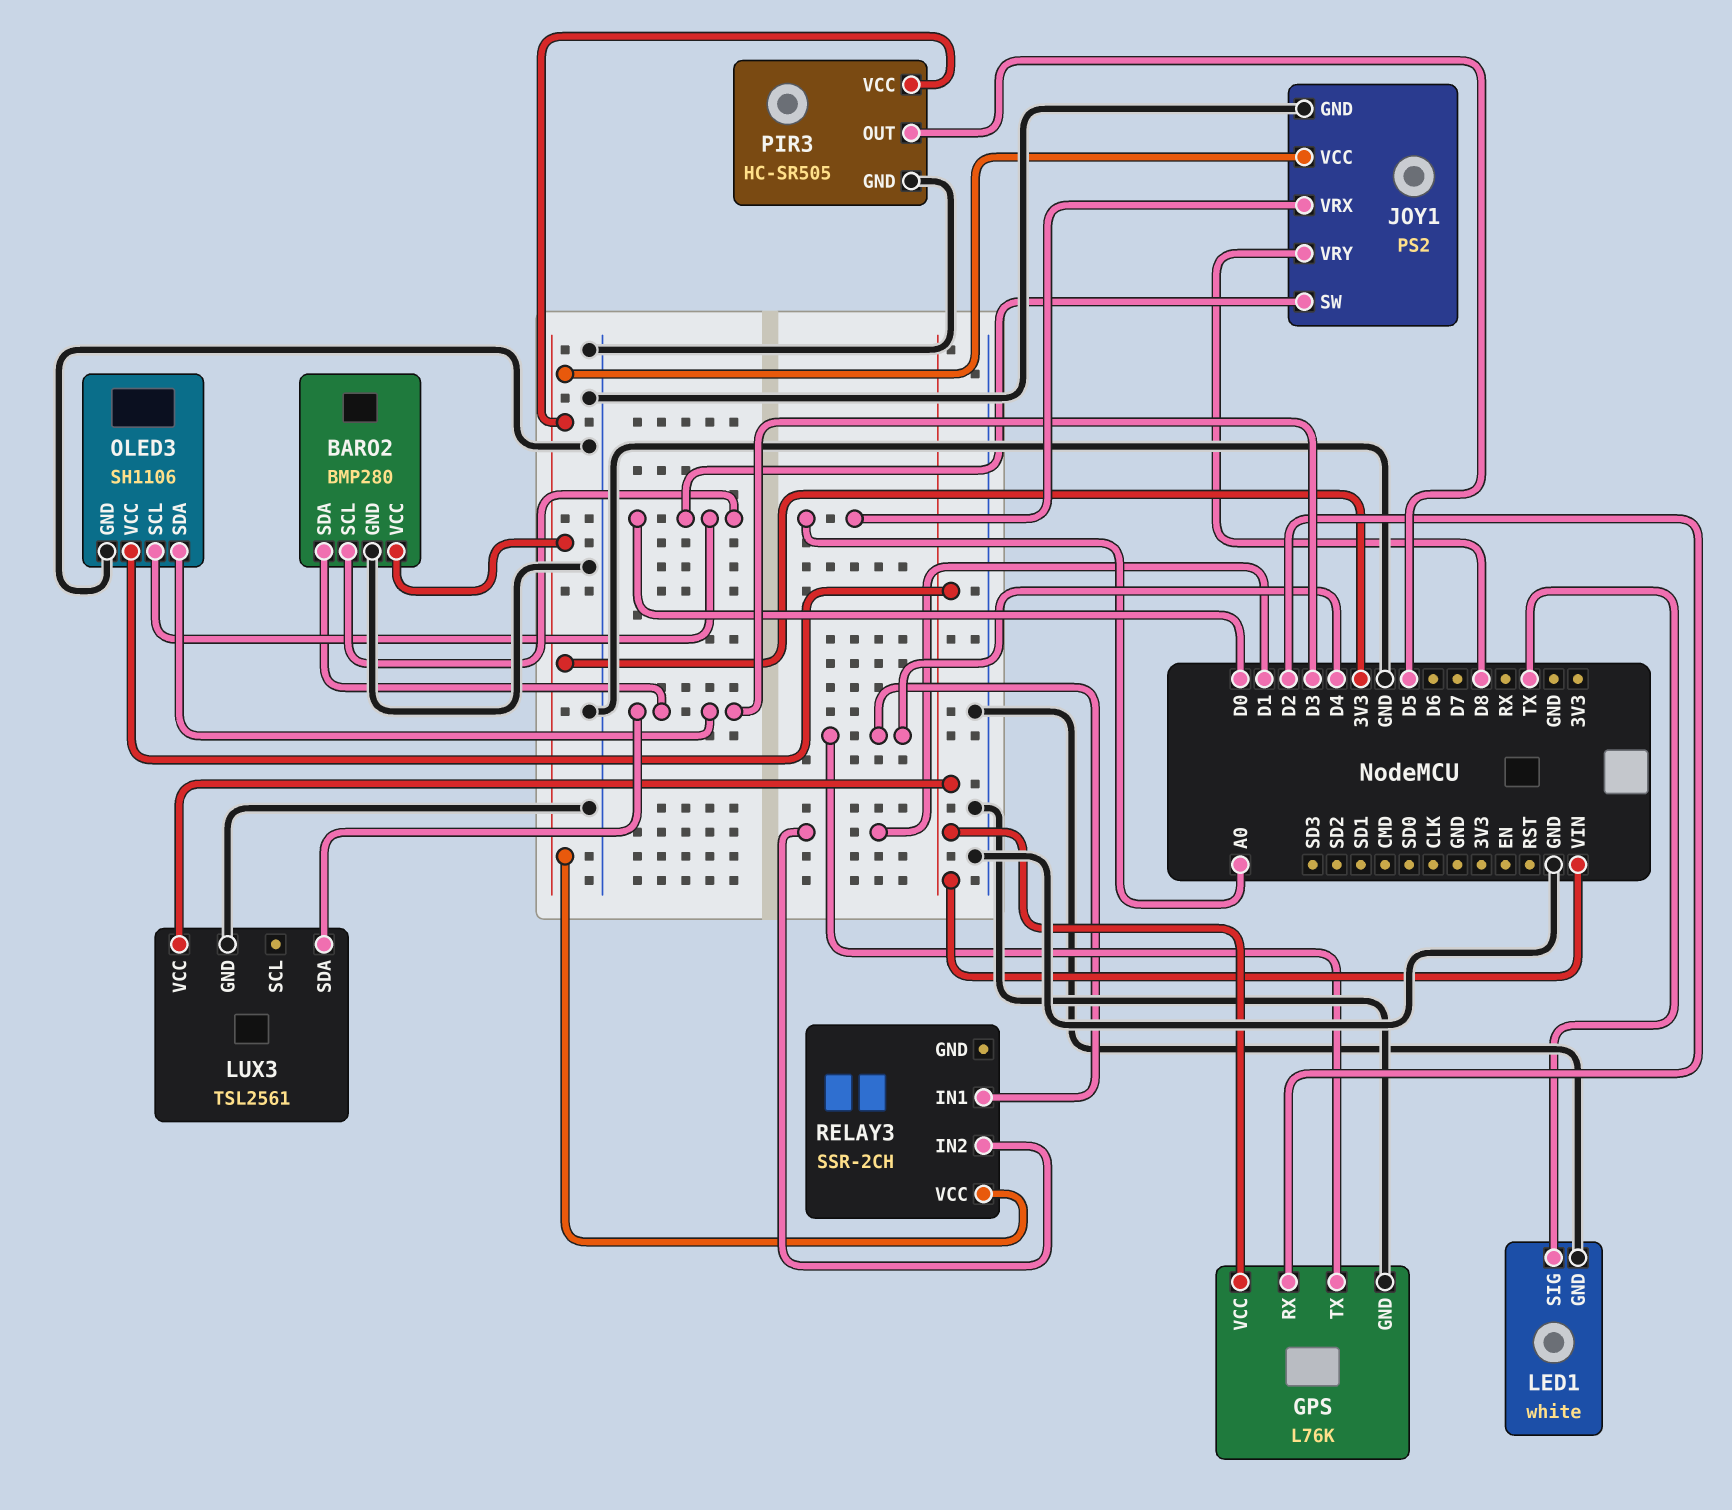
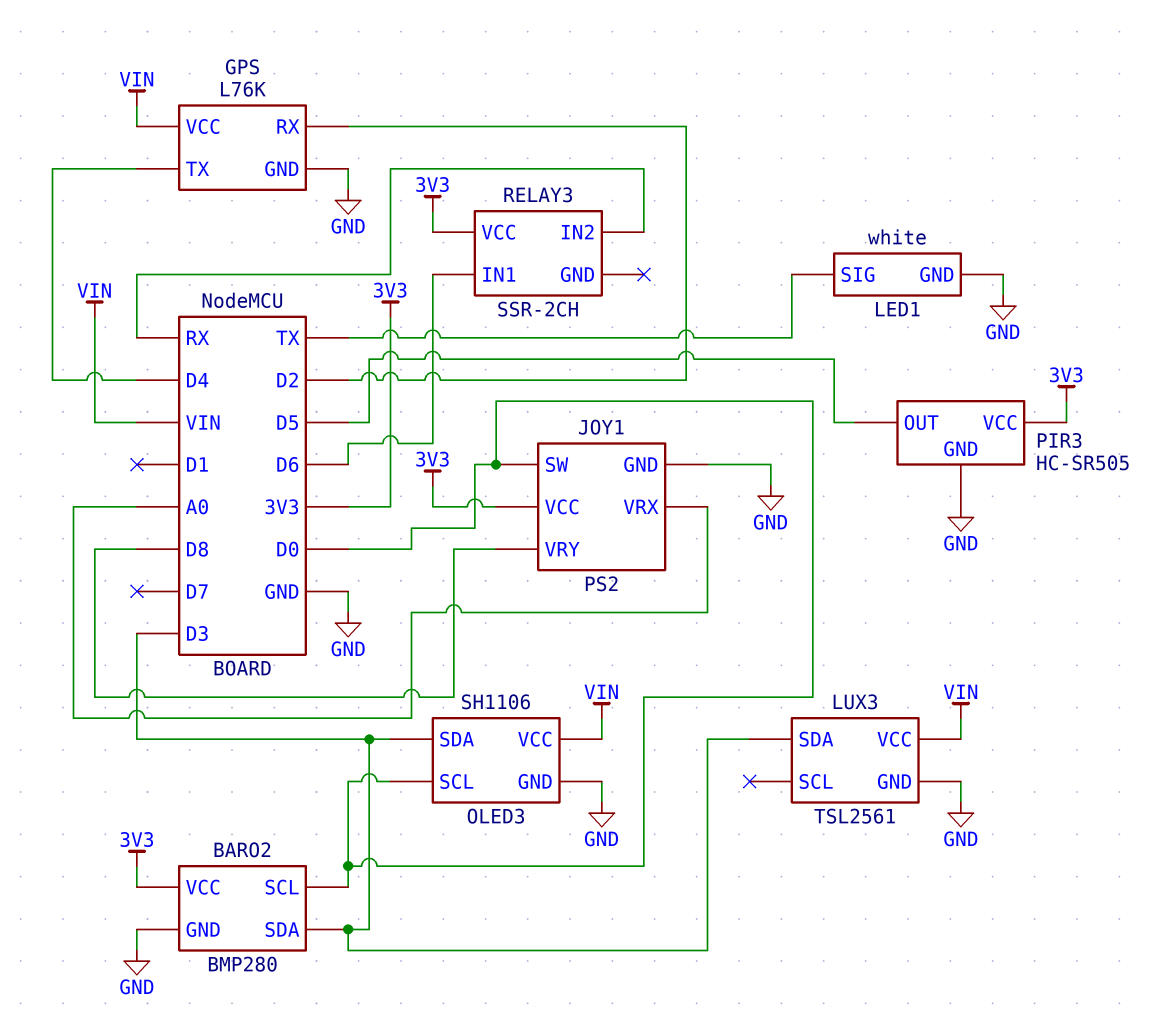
RELAY3 pin IN1: D4 -> D6
RELAY3 pin IN2: D1 -> RX

